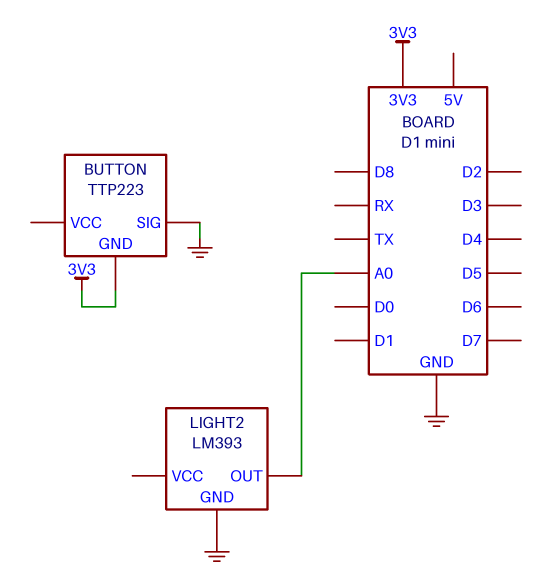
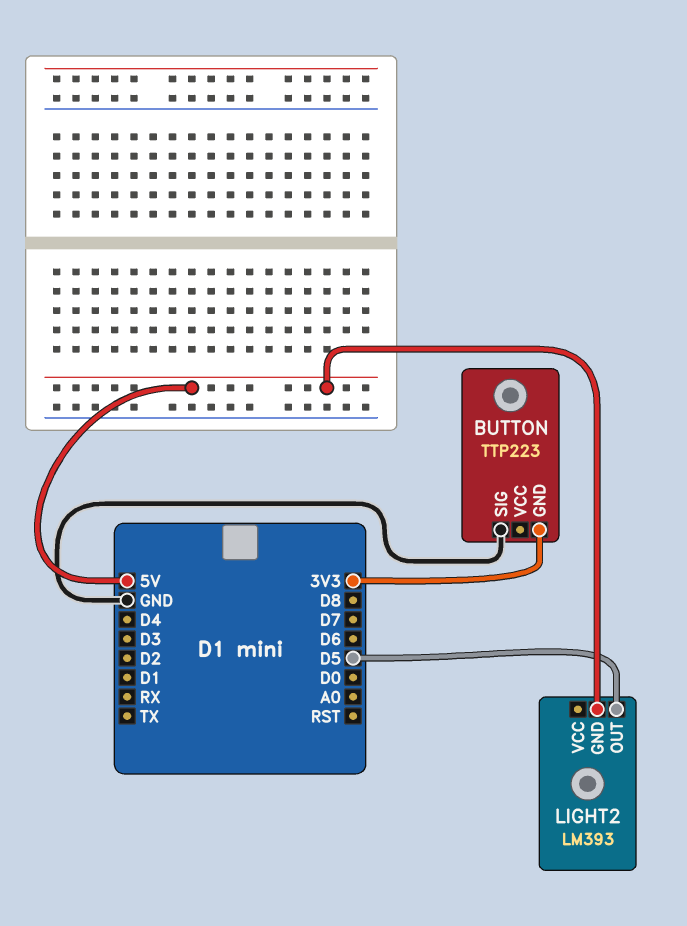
LIGHT2 pin GND: GND -> 5V
LIGHT2 pin OUT: A0 -> D5

